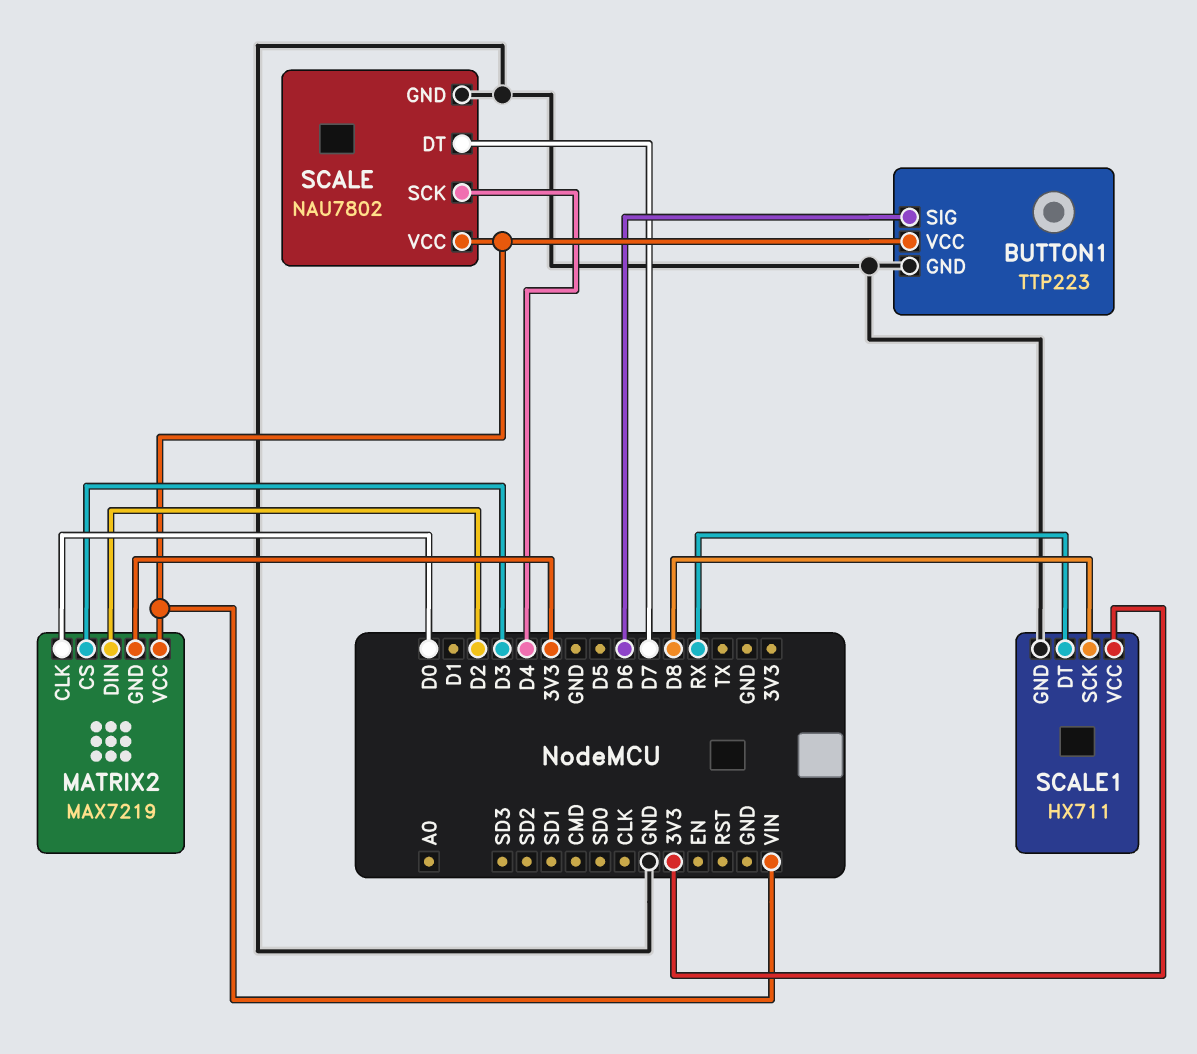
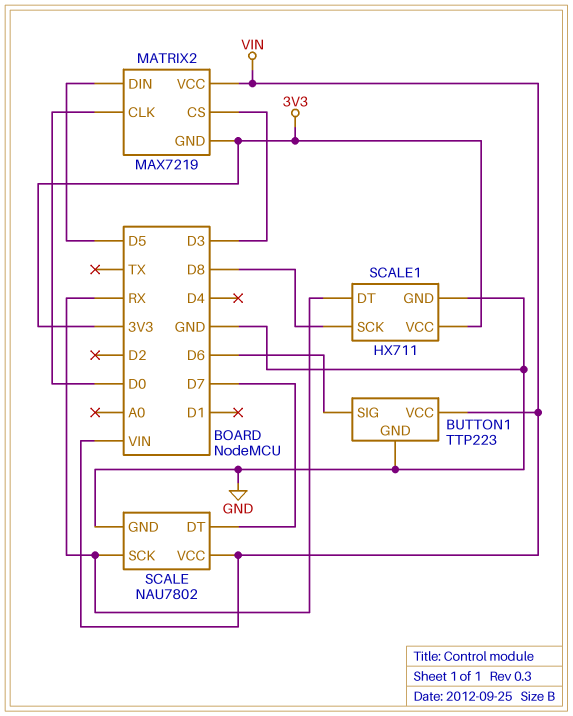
MATRIX2 pin DIN: D2 -> D5
SCALE pin SCK: D4 -> RX

